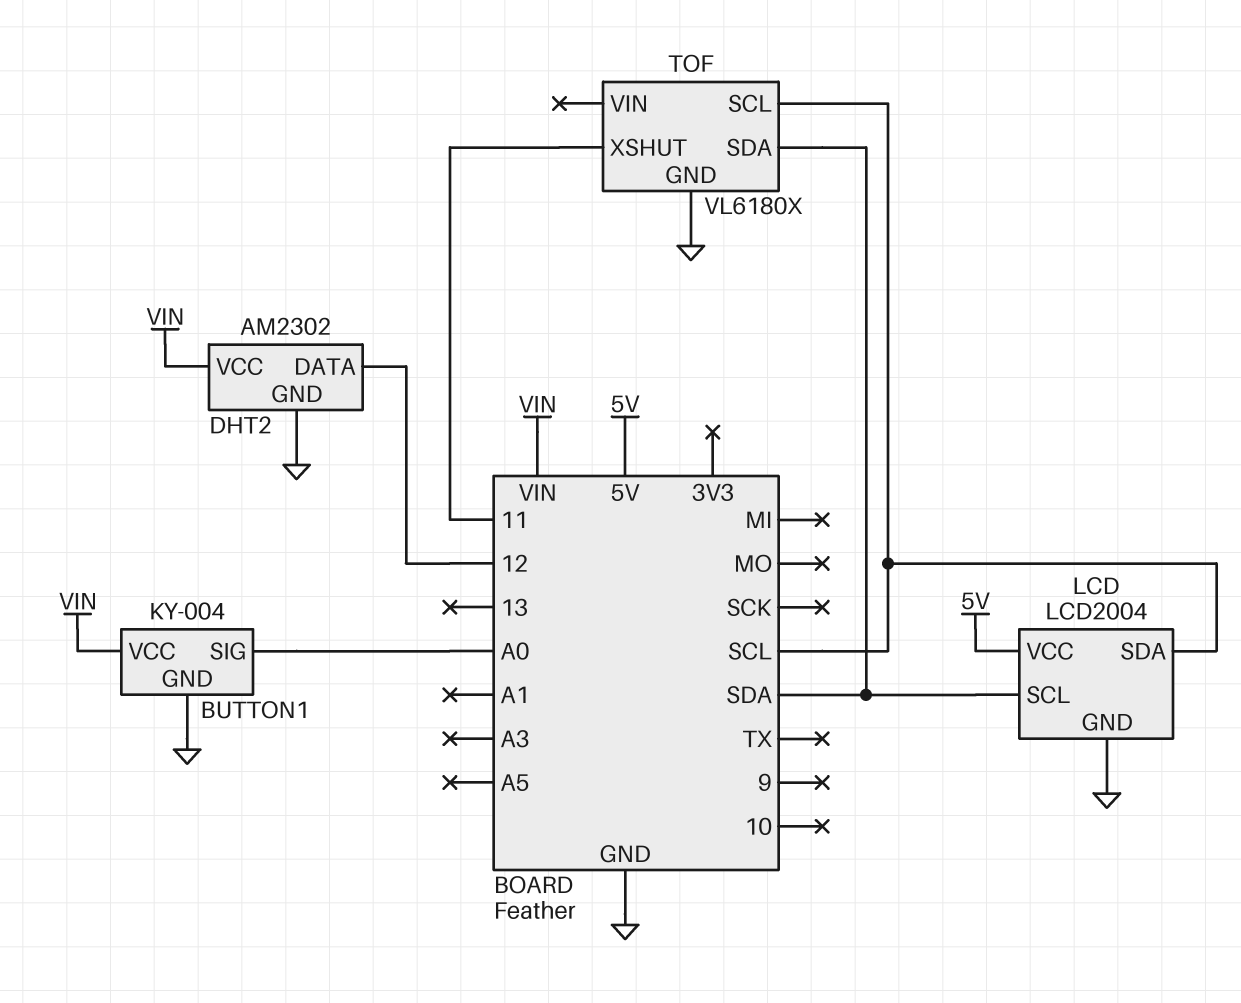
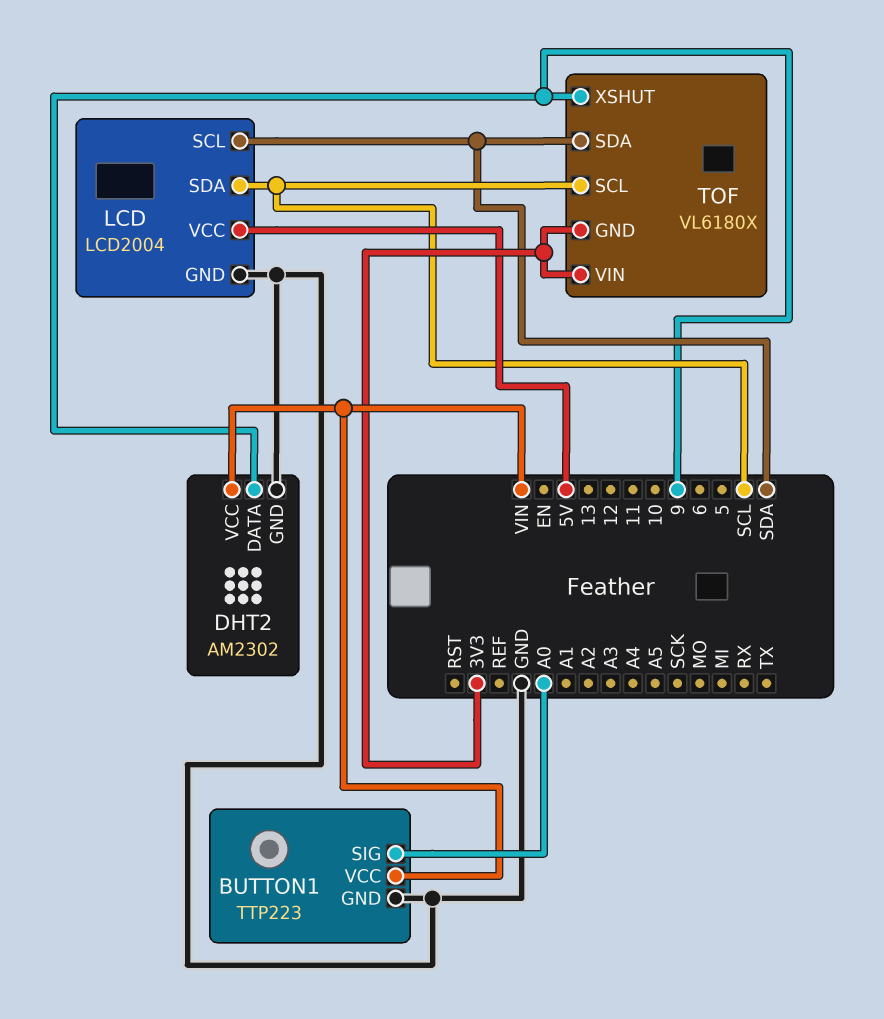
BUTTON1: KY-004 -> TTP223
DHT2 pin DATA: 12 -> 9
TOF pin GND: GND -> 3V3
TOF pin VIN: none -> 3V3
TOF pin XSHUT: 11 -> 9

